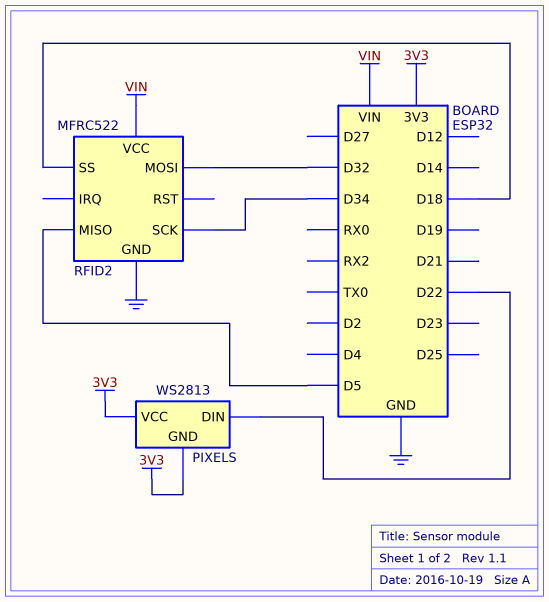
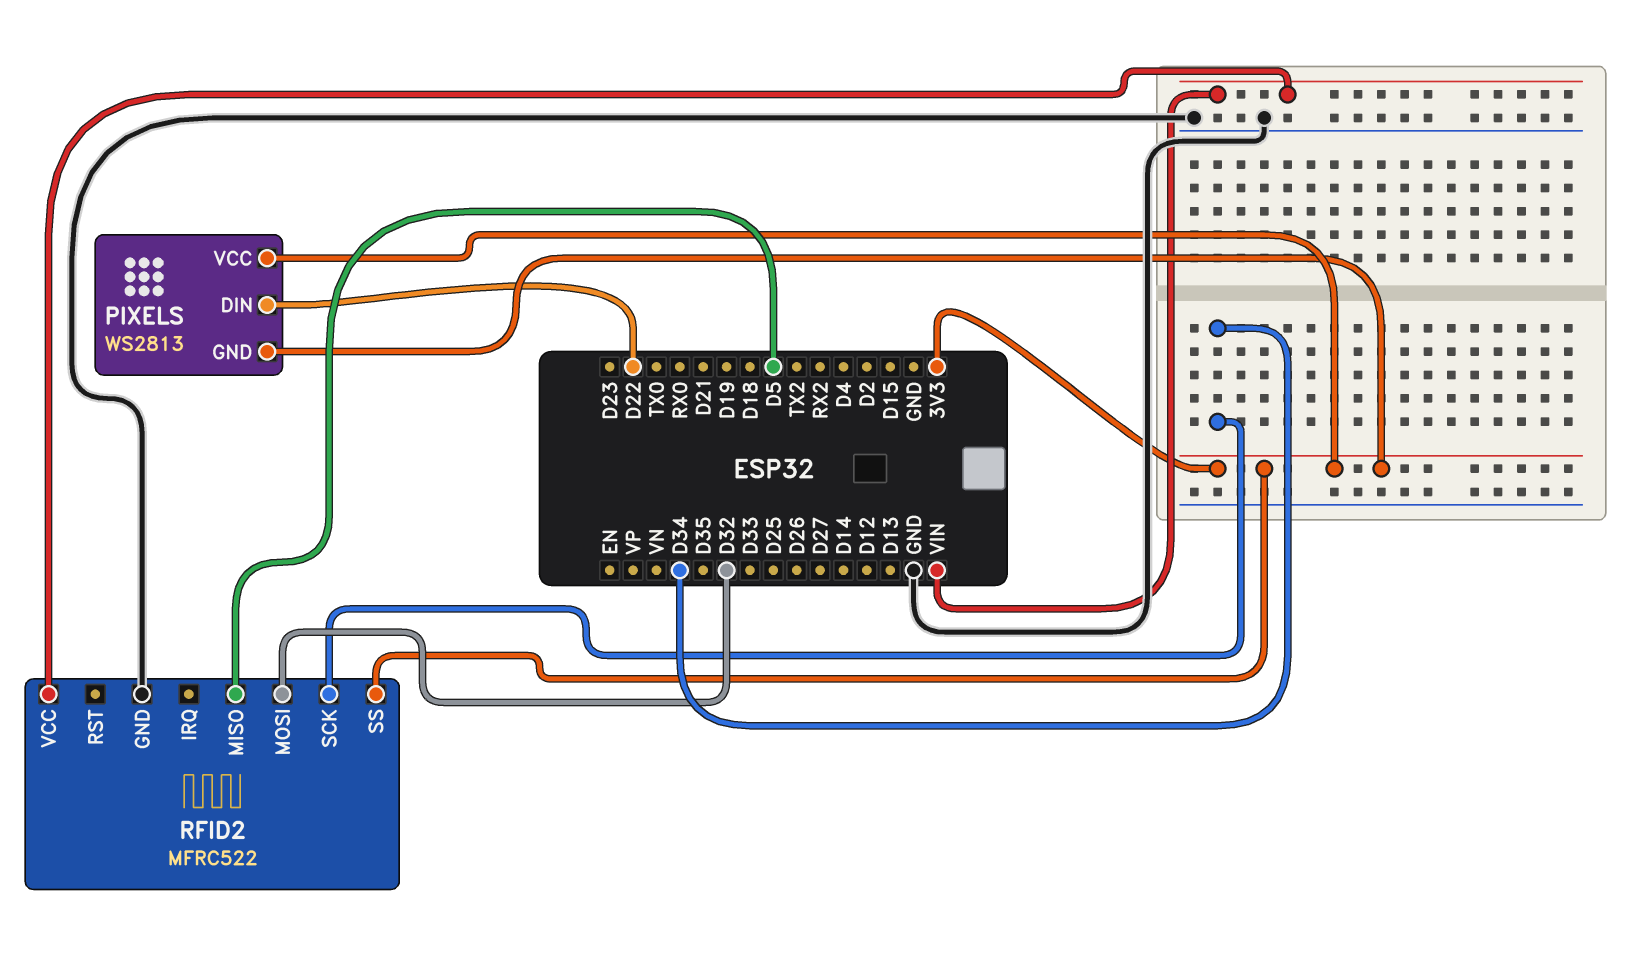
RFID2 pin SS: D18 -> 3V3

